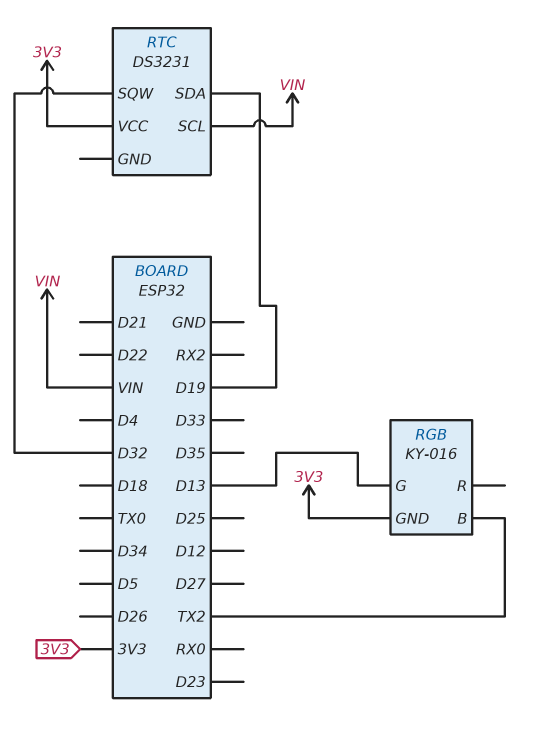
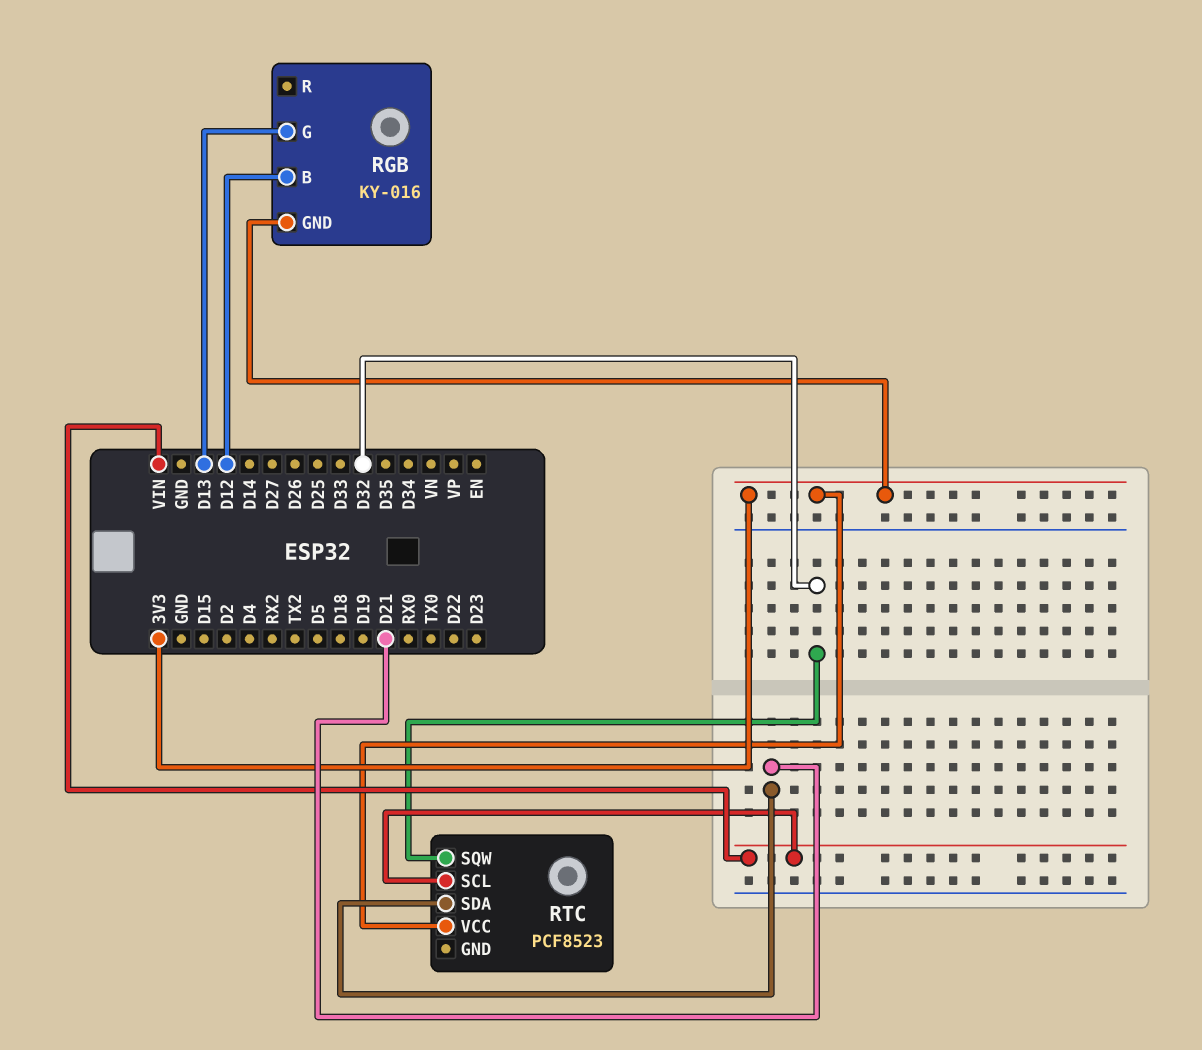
RGB pin B: TX2 -> D12
RTC: DS3231 -> PCF8523
RTC pin SDA: D19 -> D21

